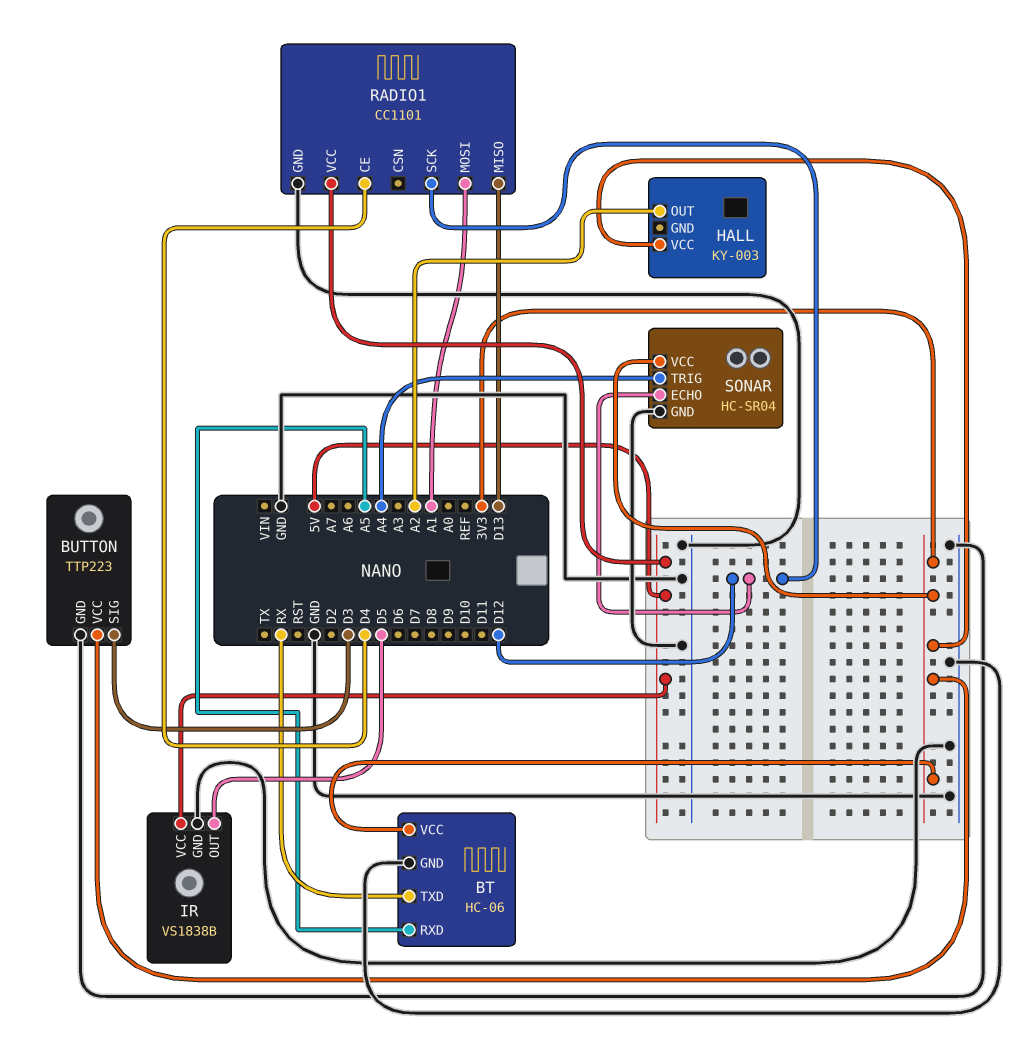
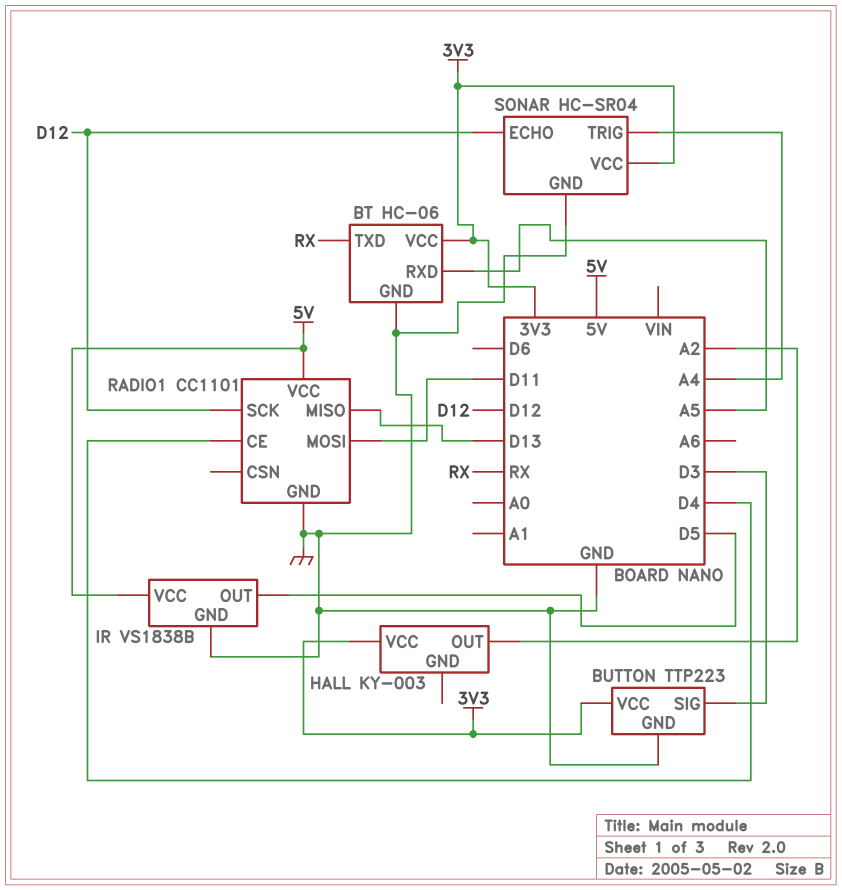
RADIO1 pin MOSI: A1 -> D11

